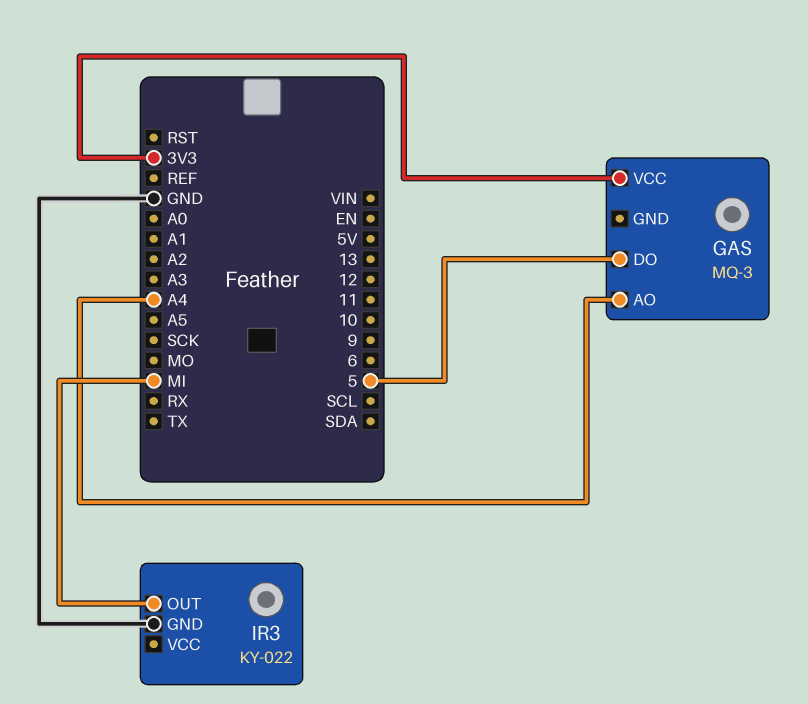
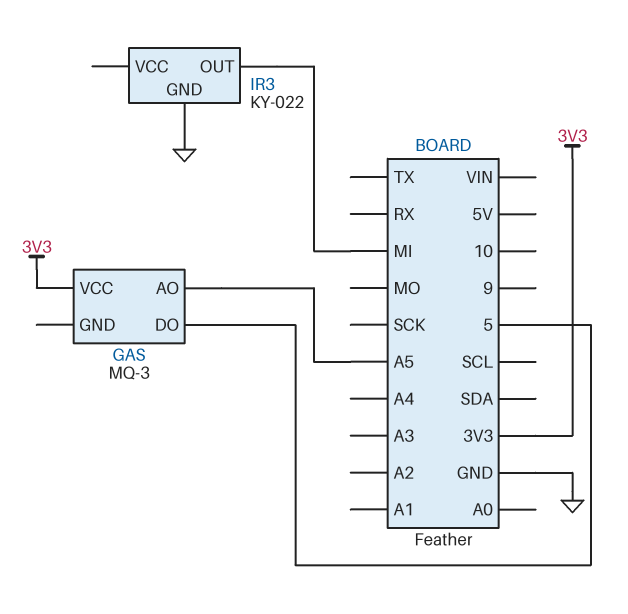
GAS pin AO: A4 -> A5

